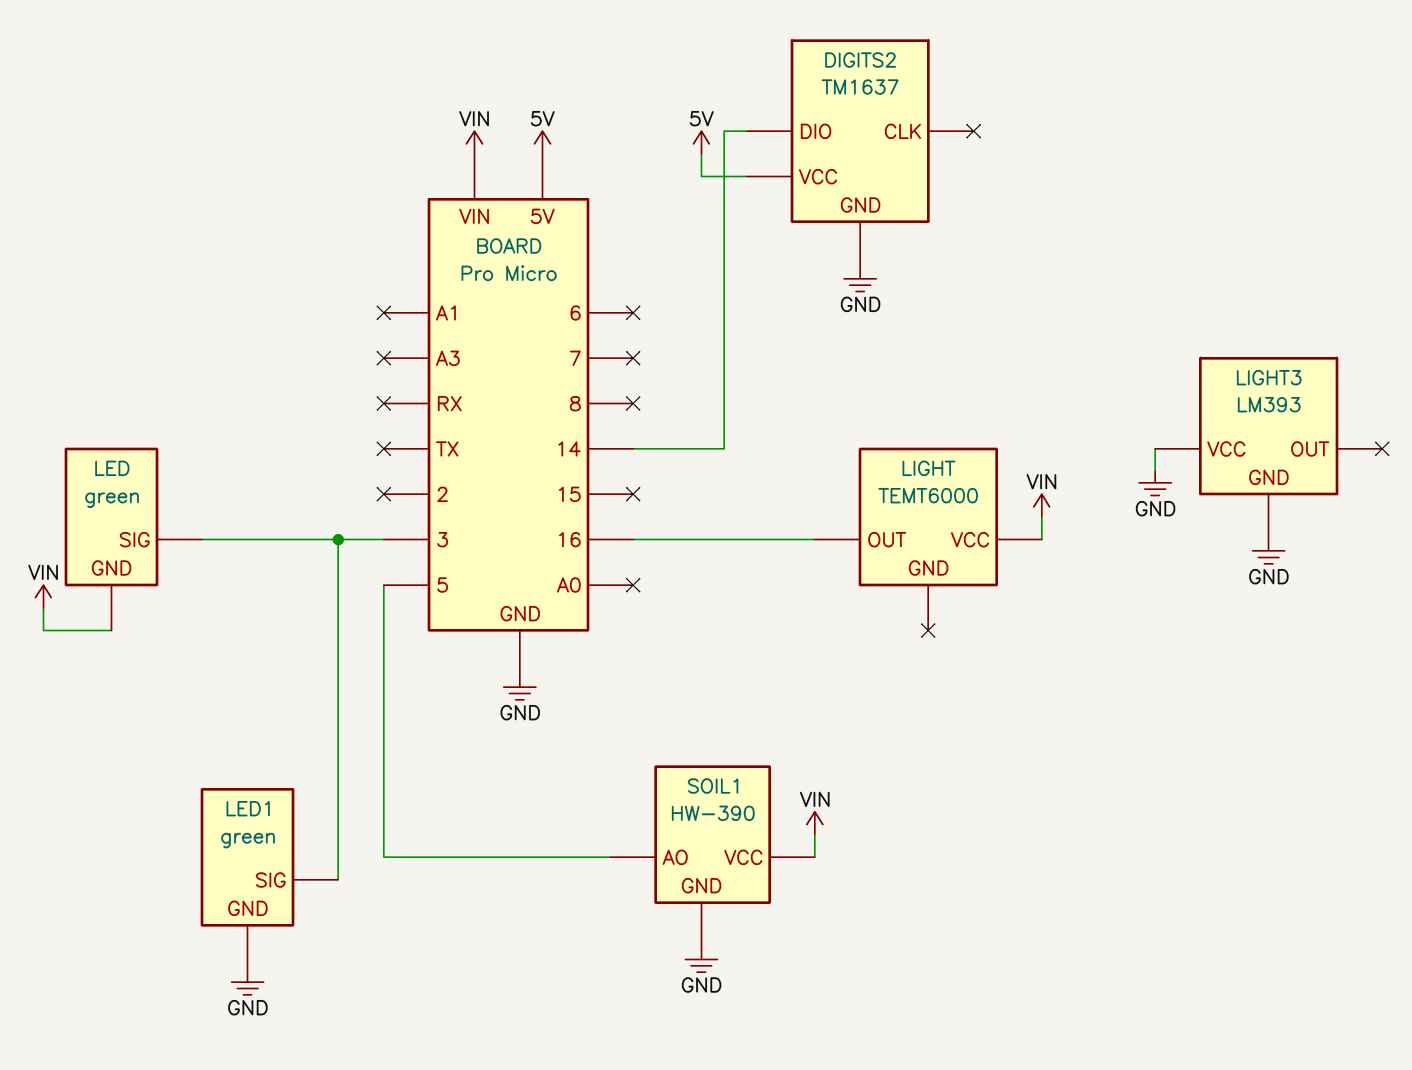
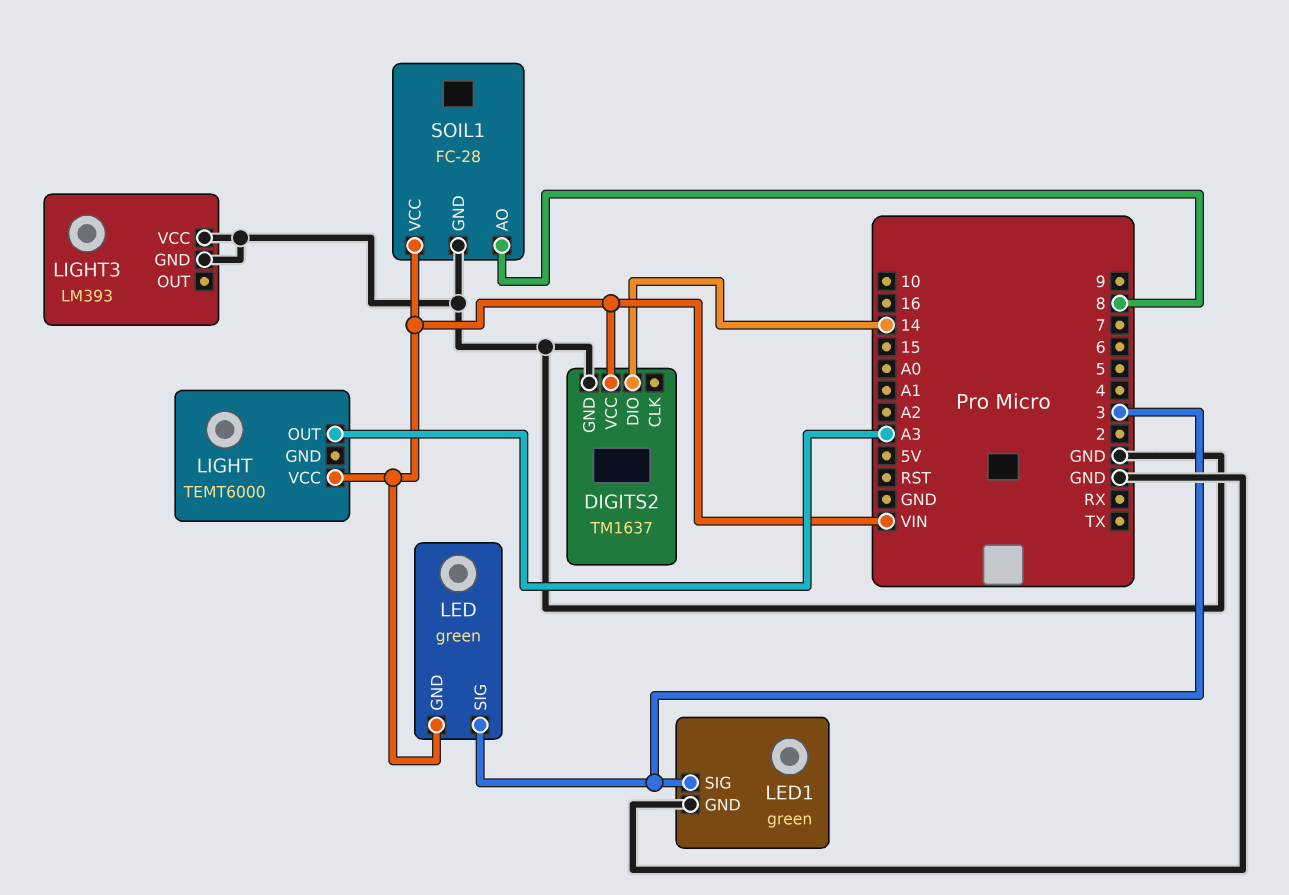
DIGITS2 pin VCC: 5V -> VIN
LIGHT pin OUT: 16 -> A3
SOIL1: HW-390 -> FC-28
SOIL1 pin AO: 5 -> 8

